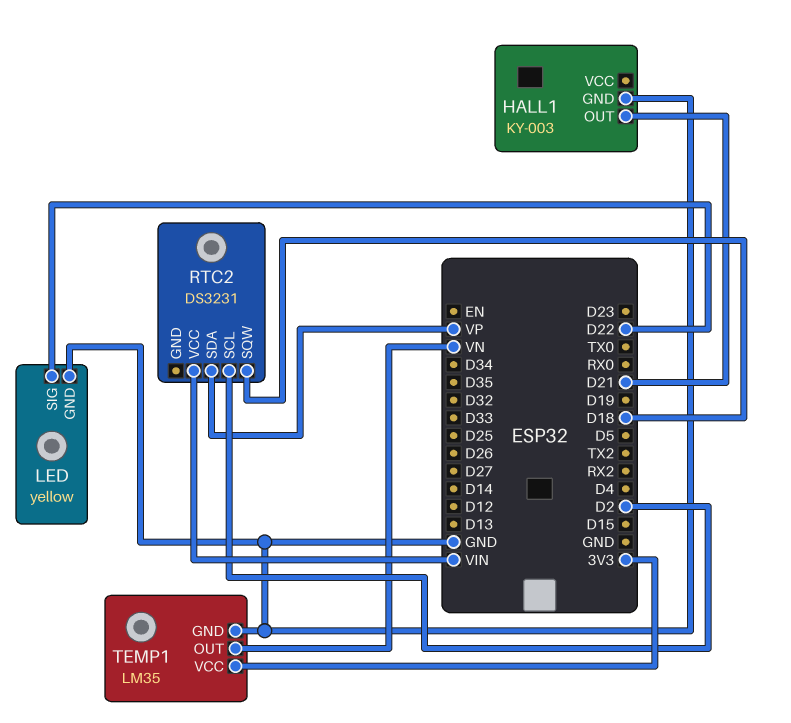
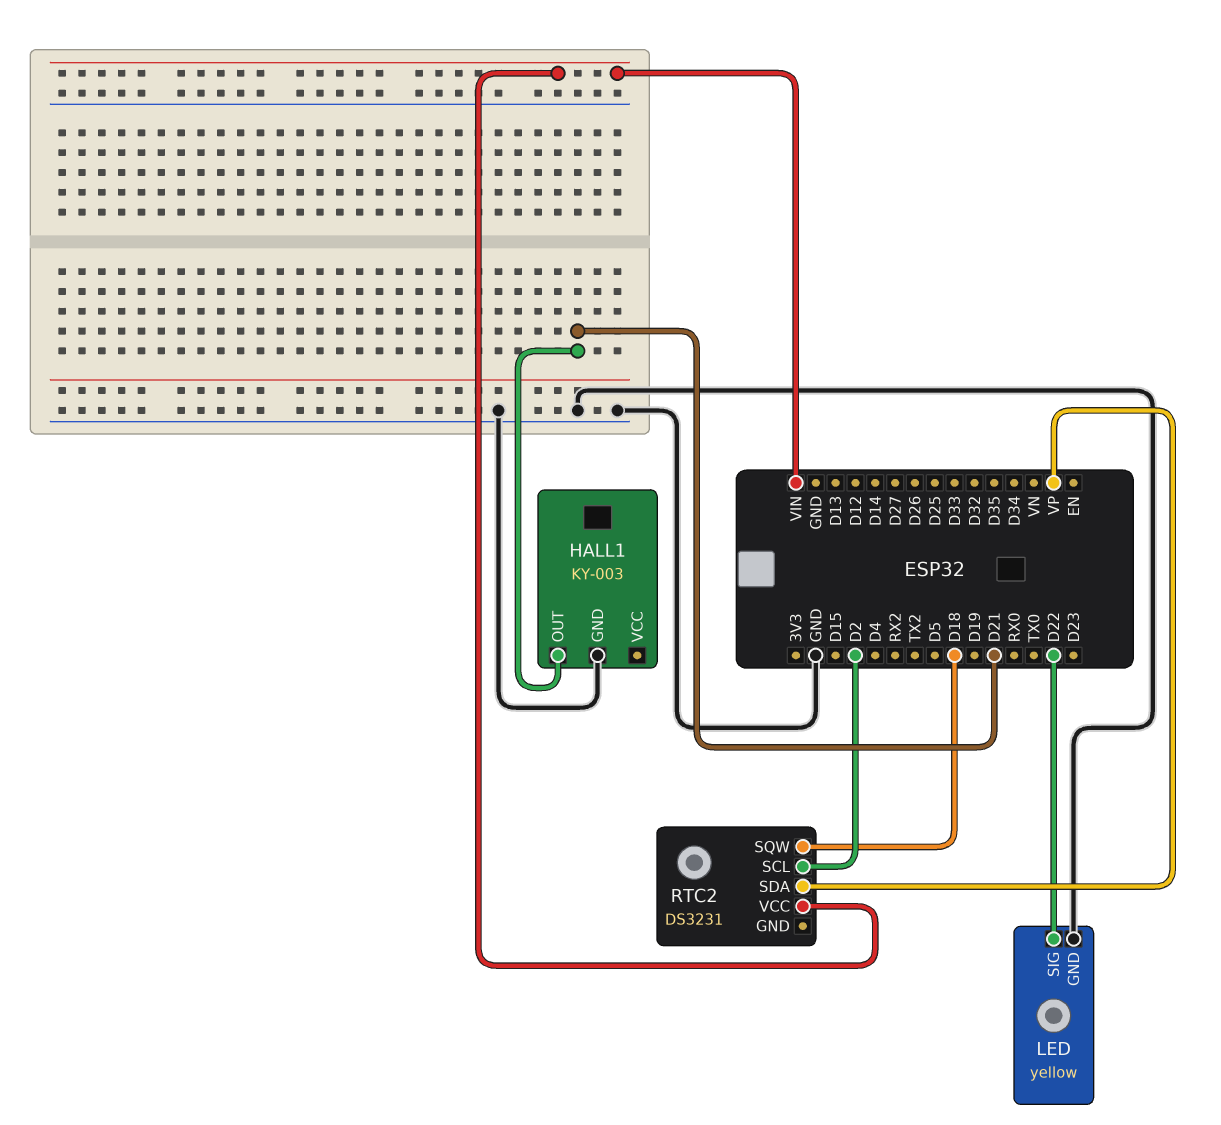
TEMP1: LM35 -> none
TEMP1 pin GND: GND -> none
TEMP1 pin OUT: VN -> none
TEMP1 pin VCC: 3V3 -> none

